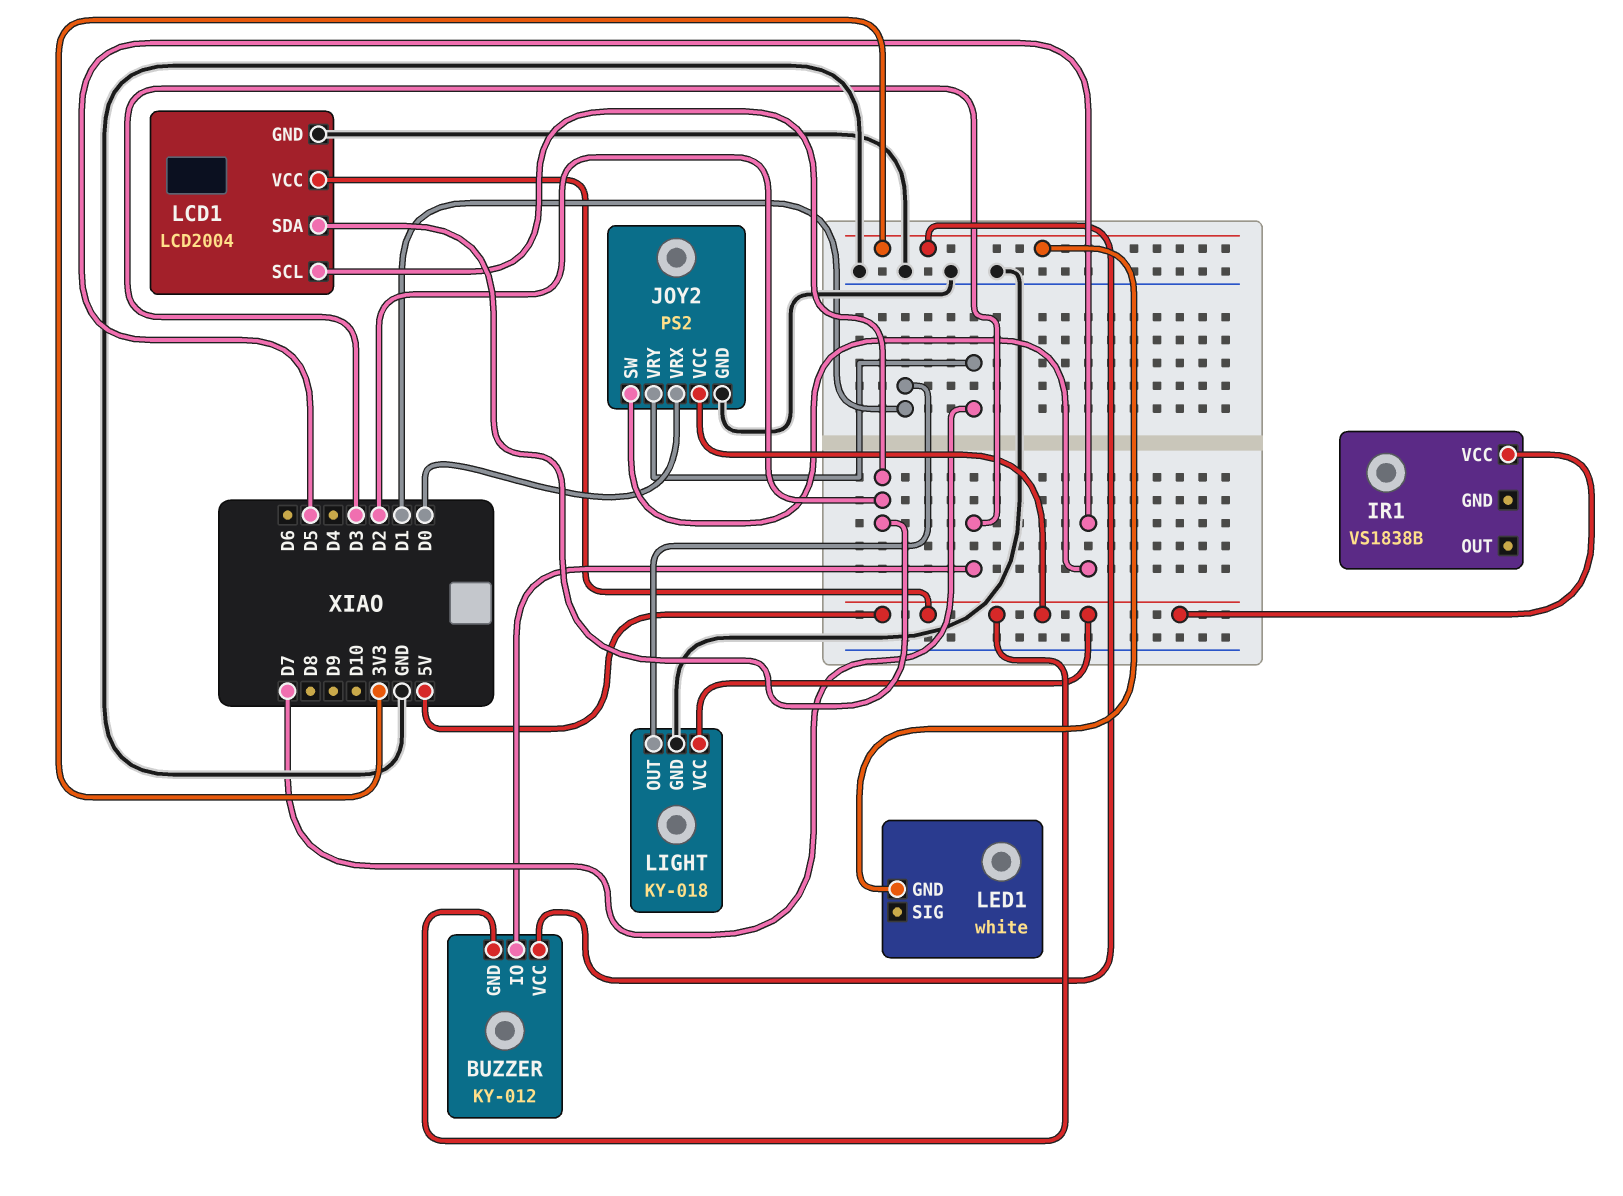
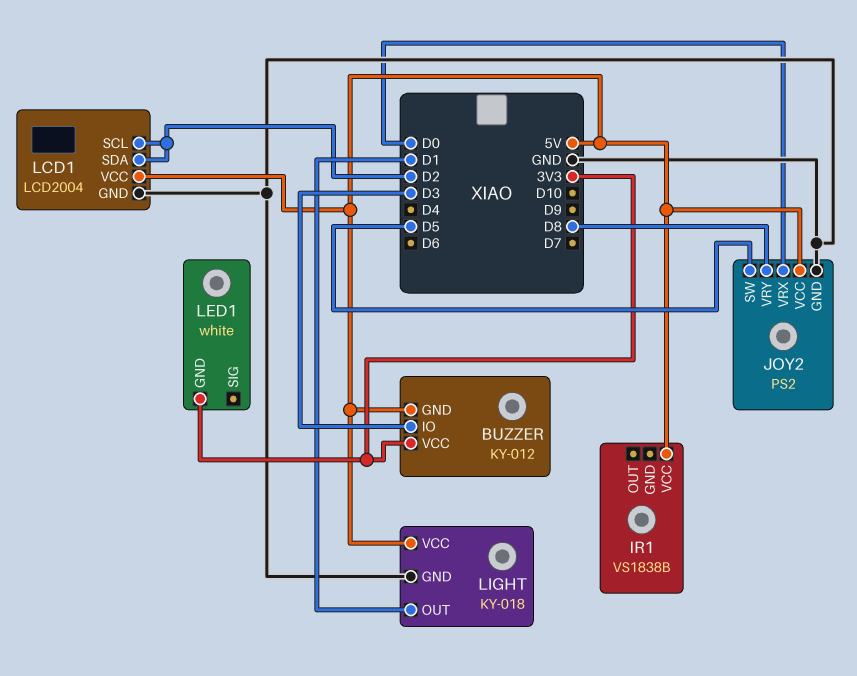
JOY2 pin VRY: D7 -> D8

